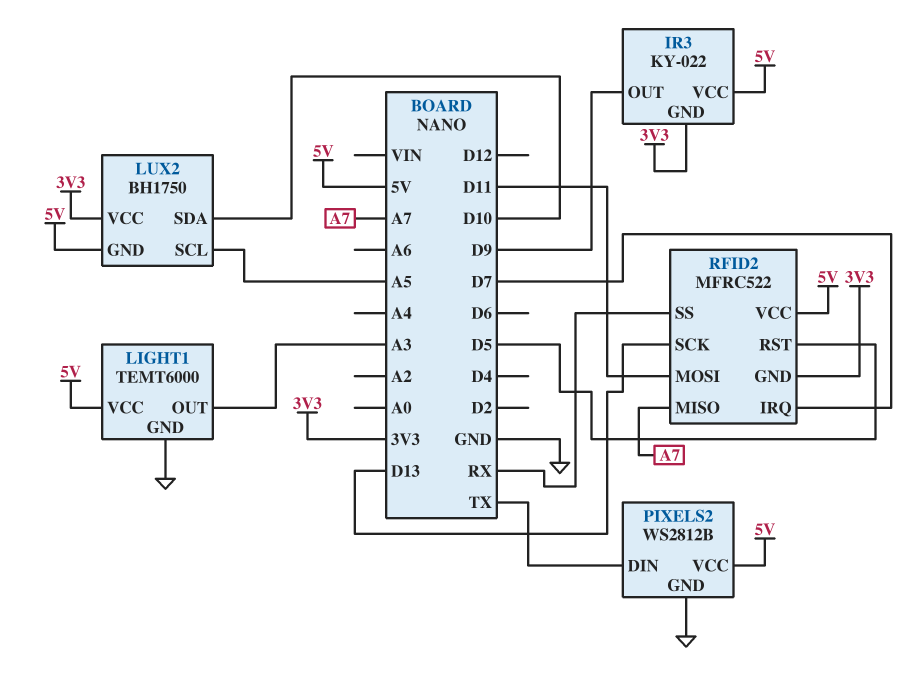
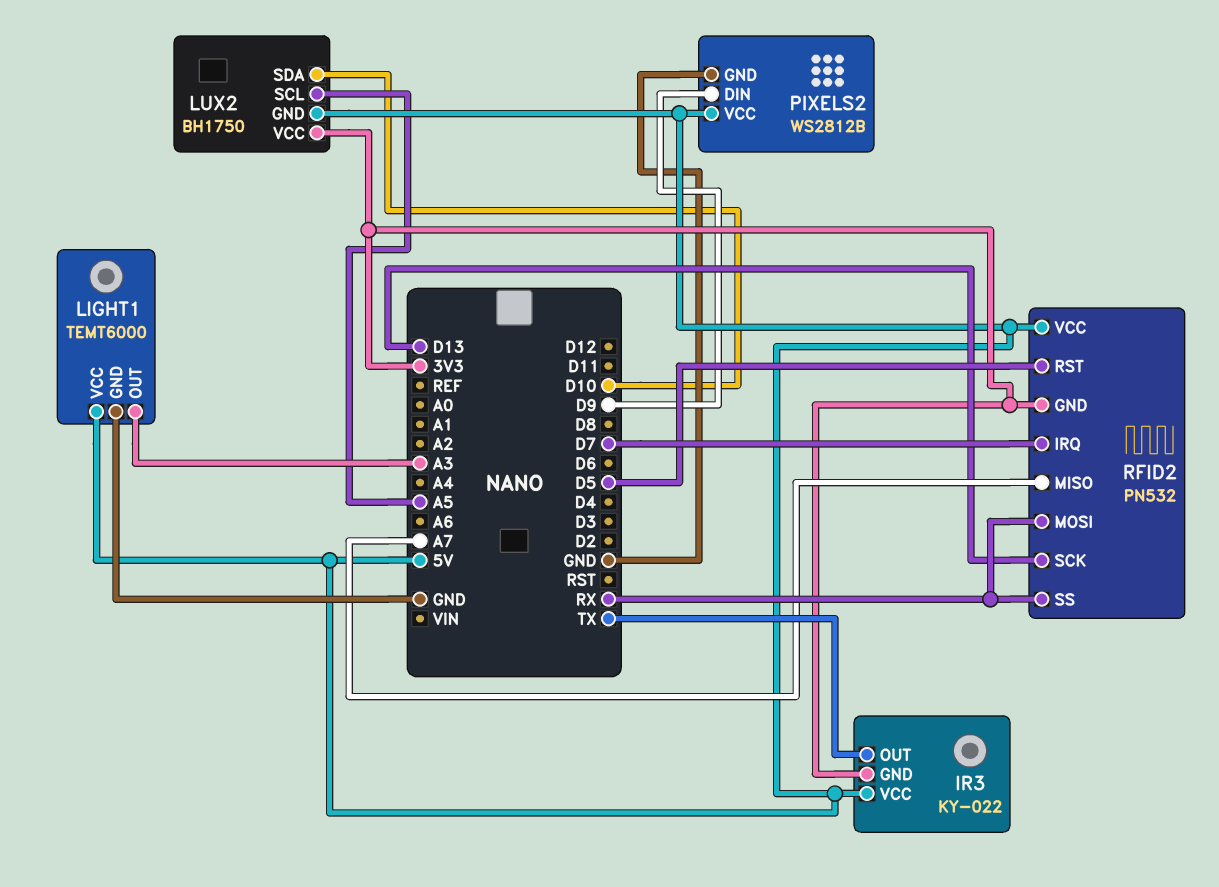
IR3 pin OUT: D9 -> TX
PIXELS2 pin DIN: TX -> D9
RFID2: MFRC522 -> PN532
RFID2 pin MOSI: D11 -> RX

